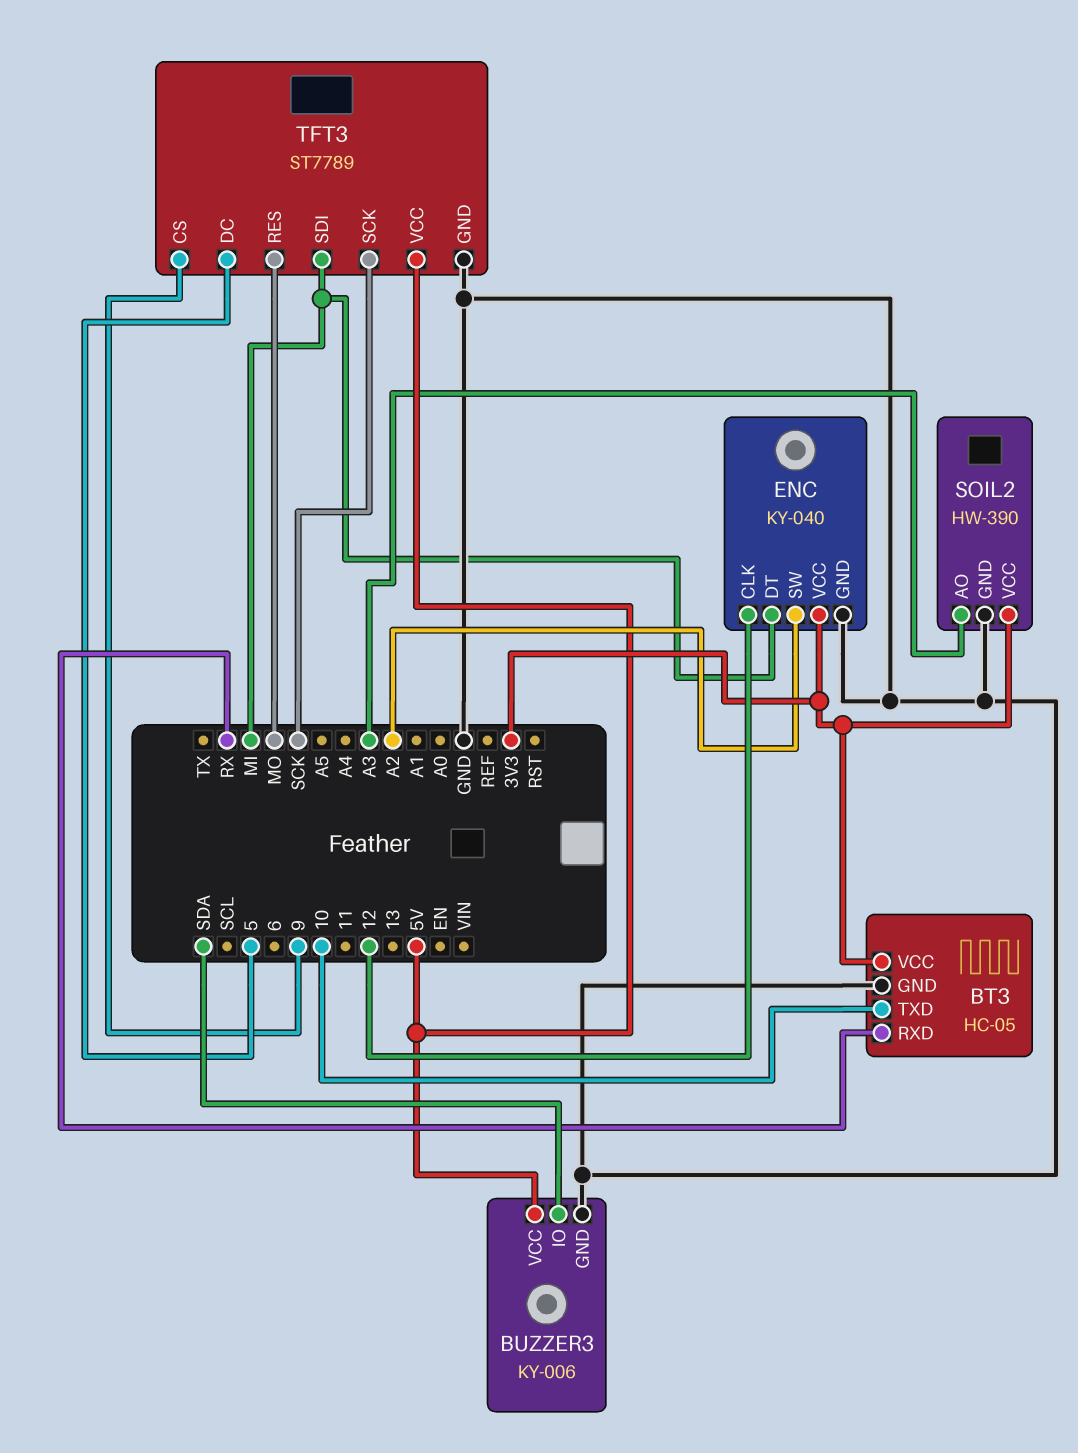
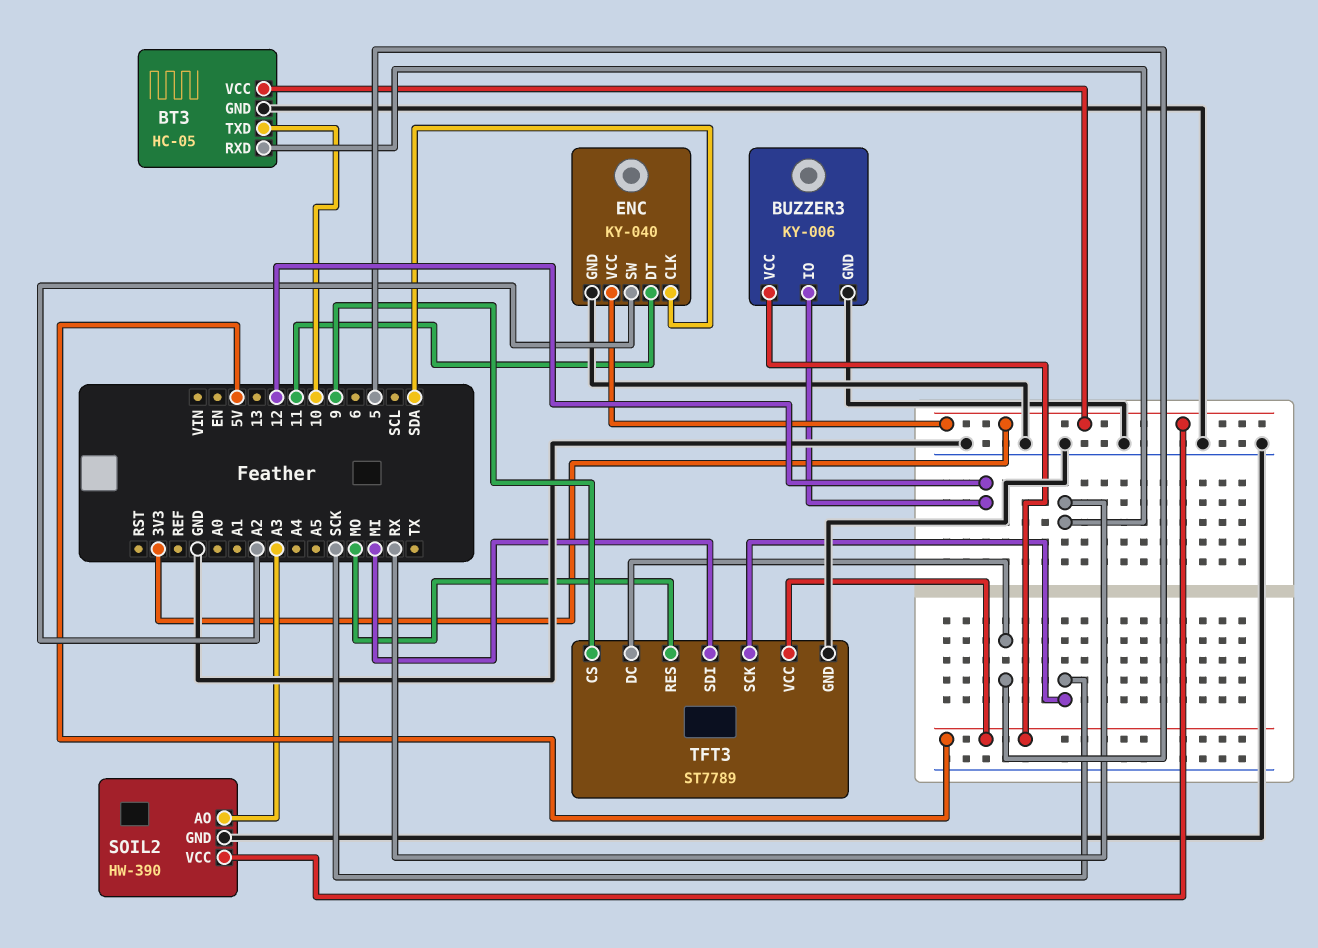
BUZZER3 pin IO: SDA -> 12
ENC pin CLK: 12 -> SDA
ENC pin DT: MI -> 11

